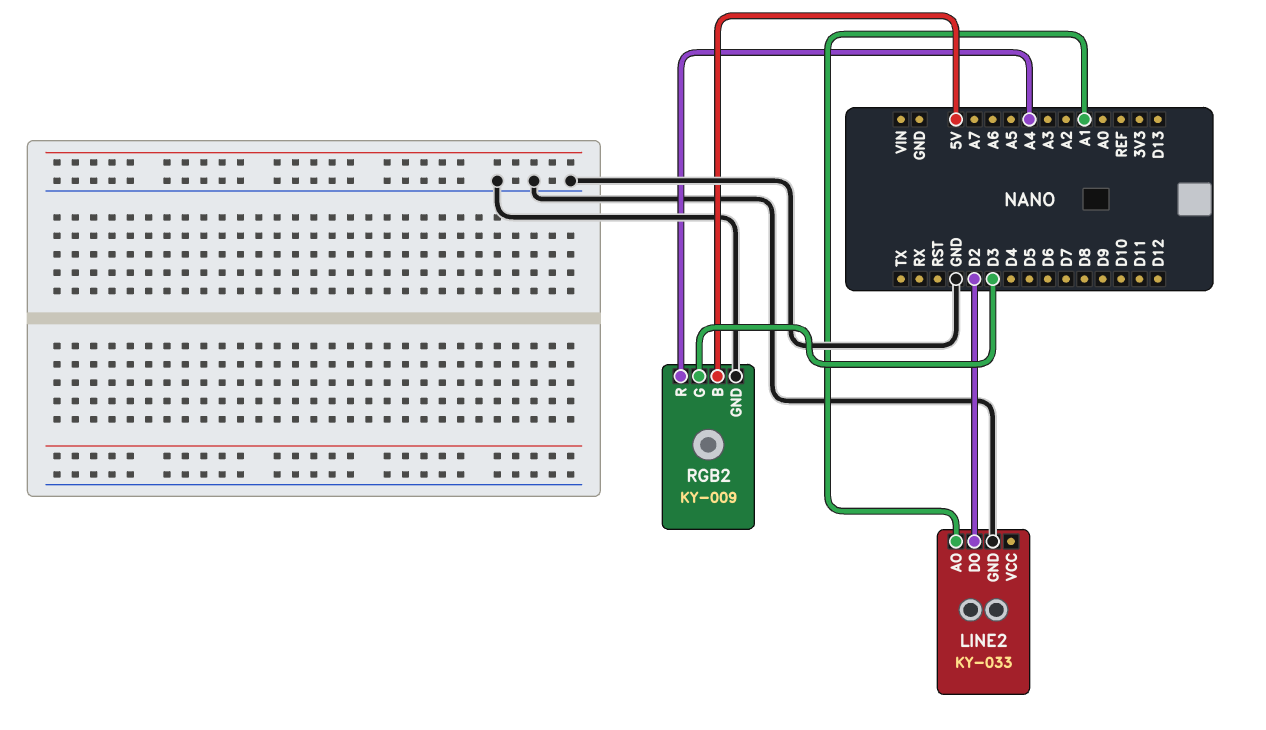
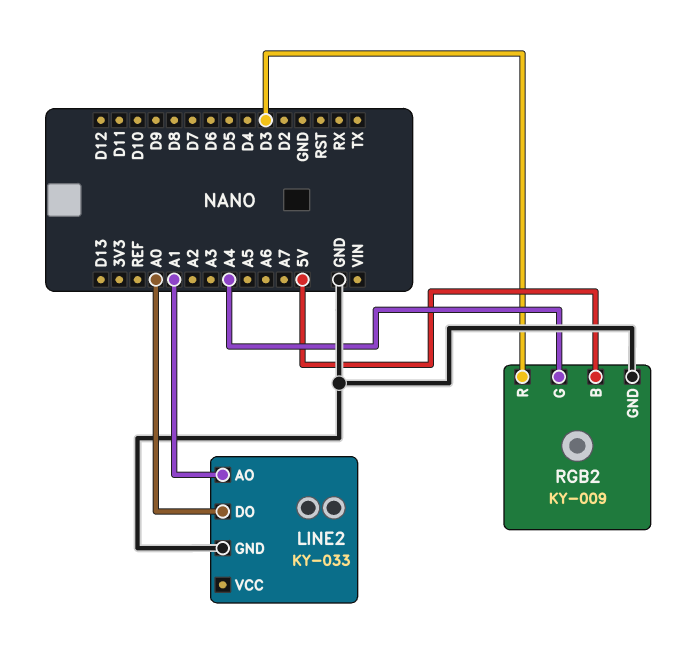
LINE2 pin DO: D2 -> A0
RGB2 pin G: D3 -> A4
RGB2 pin R: A4 -> D3

